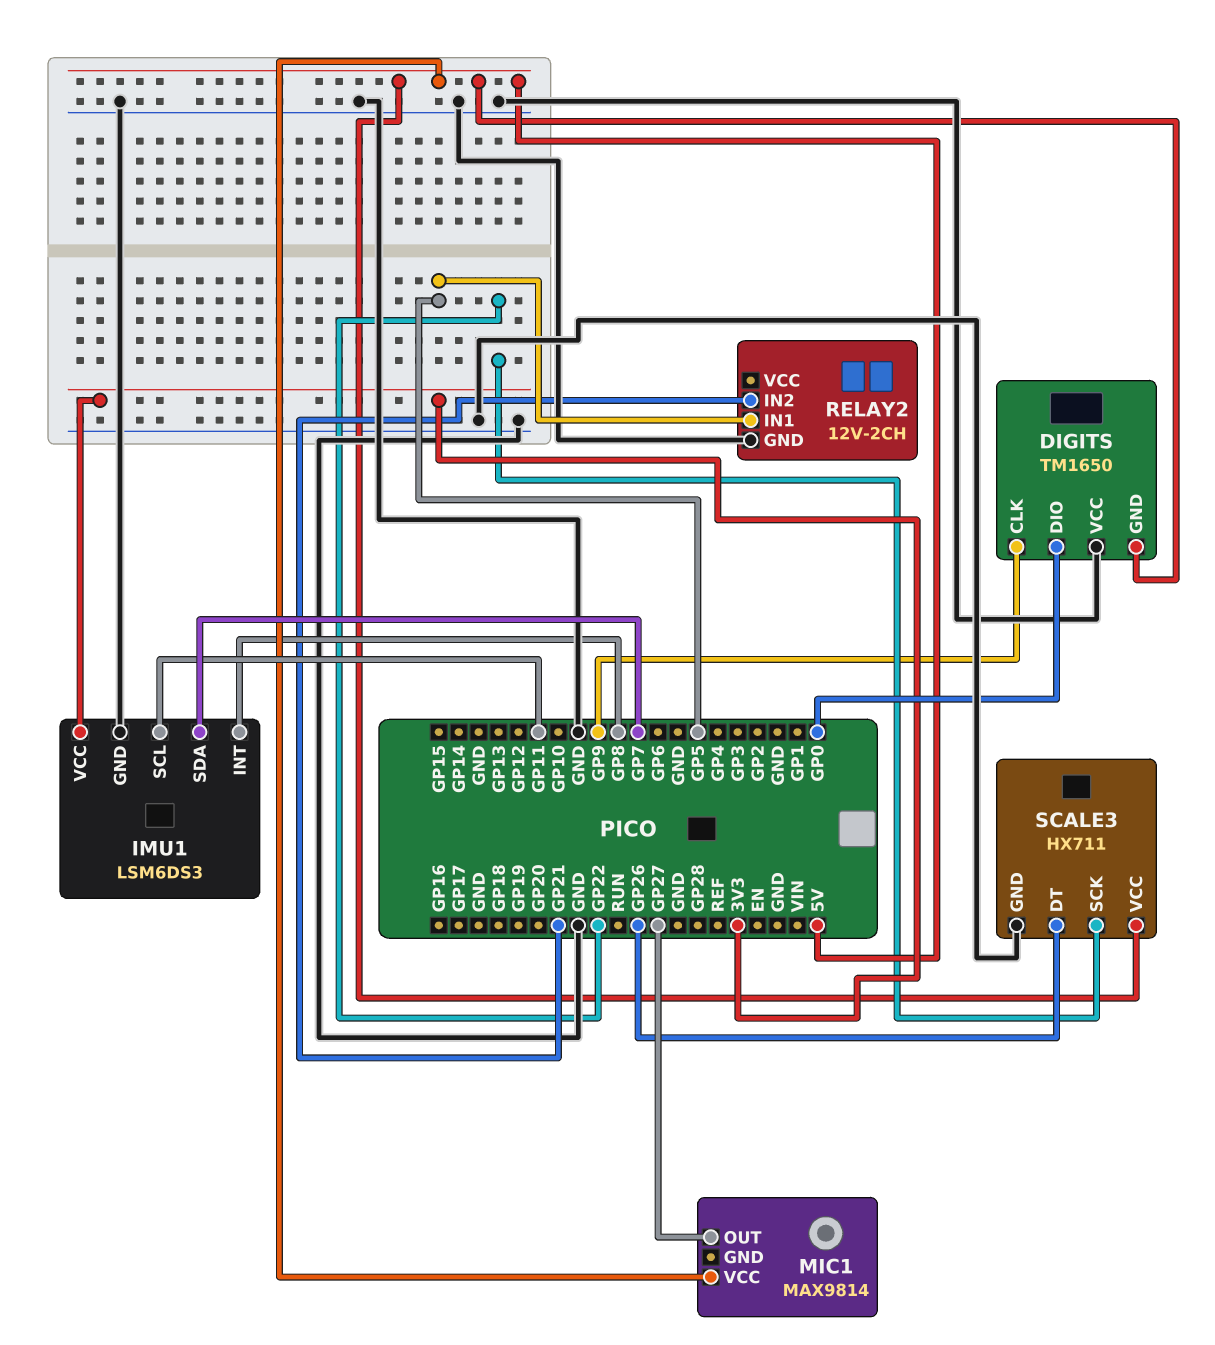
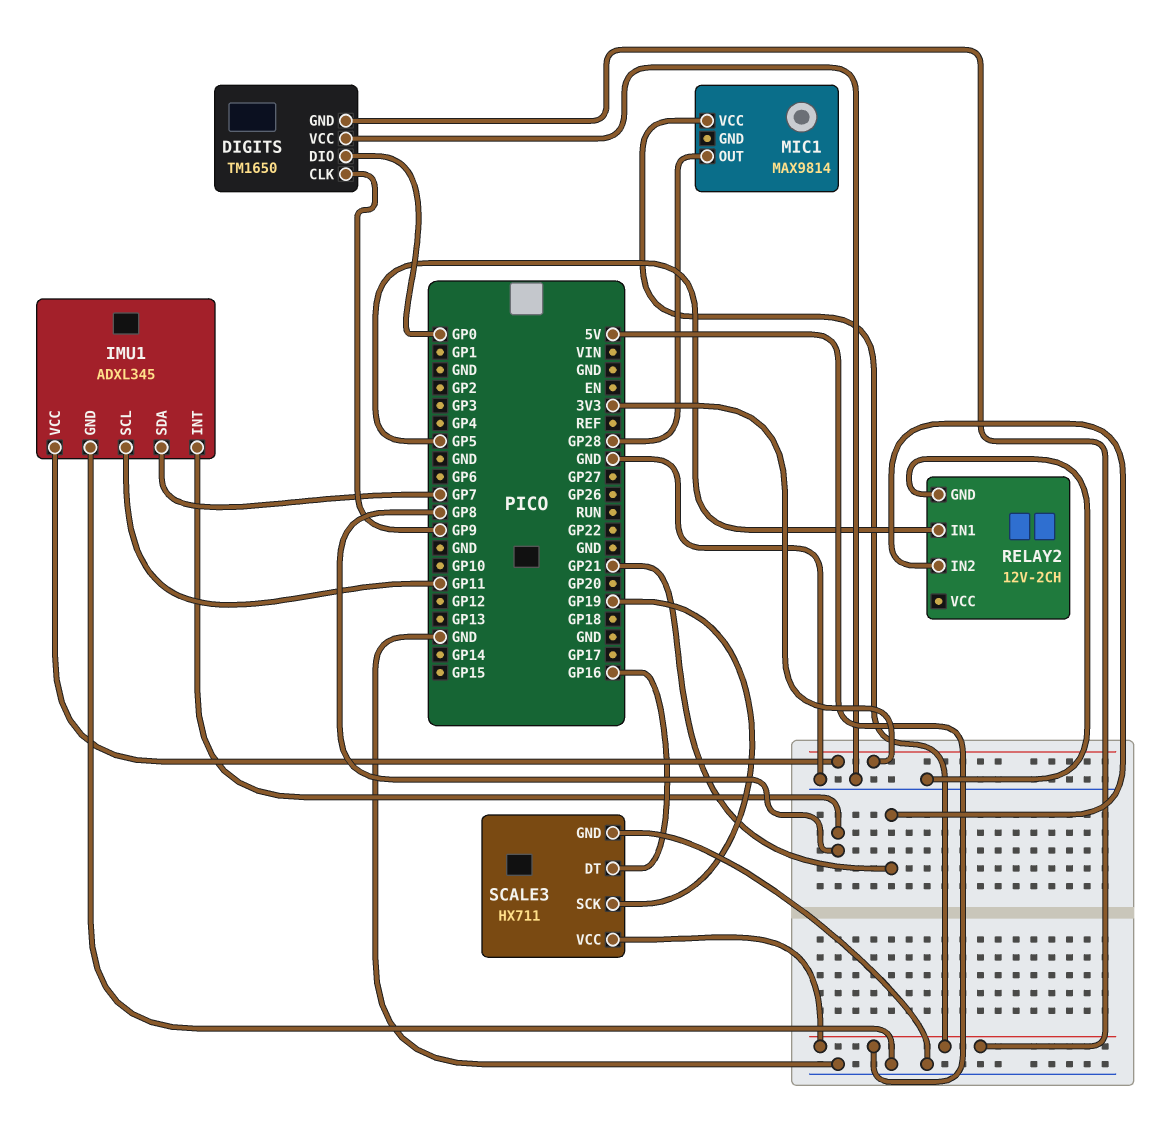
IMU1: LSM6DS3 -> ADXL345
MIC1 pin OUT: GP27 -> GP28
SCALE3 pin DT: GP26 -> GP16
SCALE3 pin SCK: GP22 -> GP19

